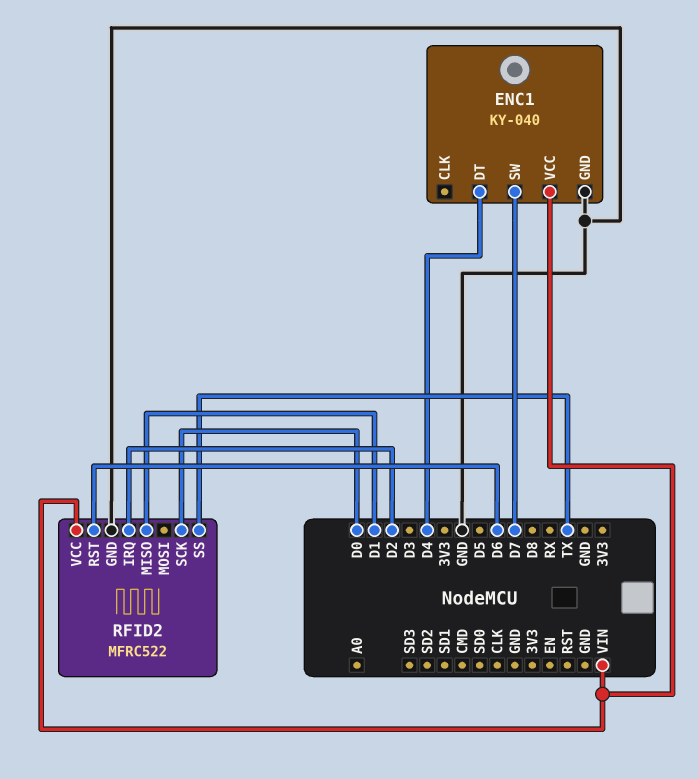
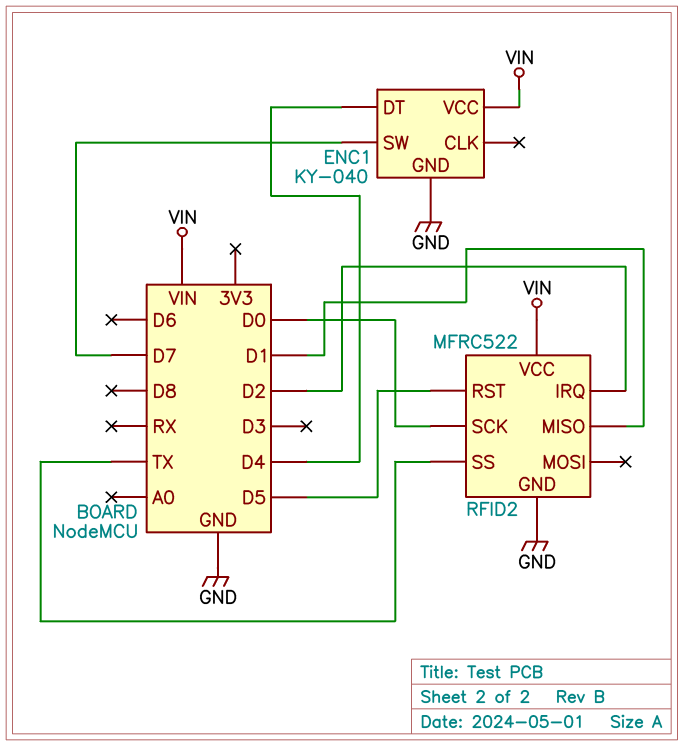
RFID2 pin RST: D6 -> D5

